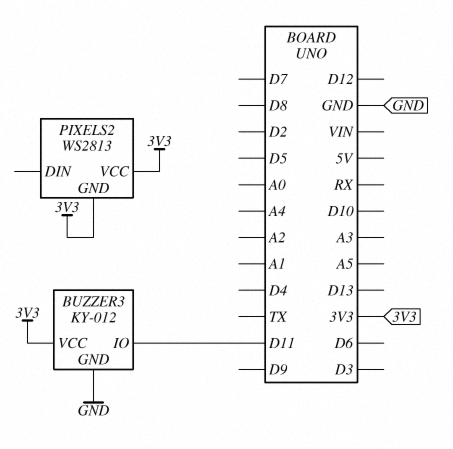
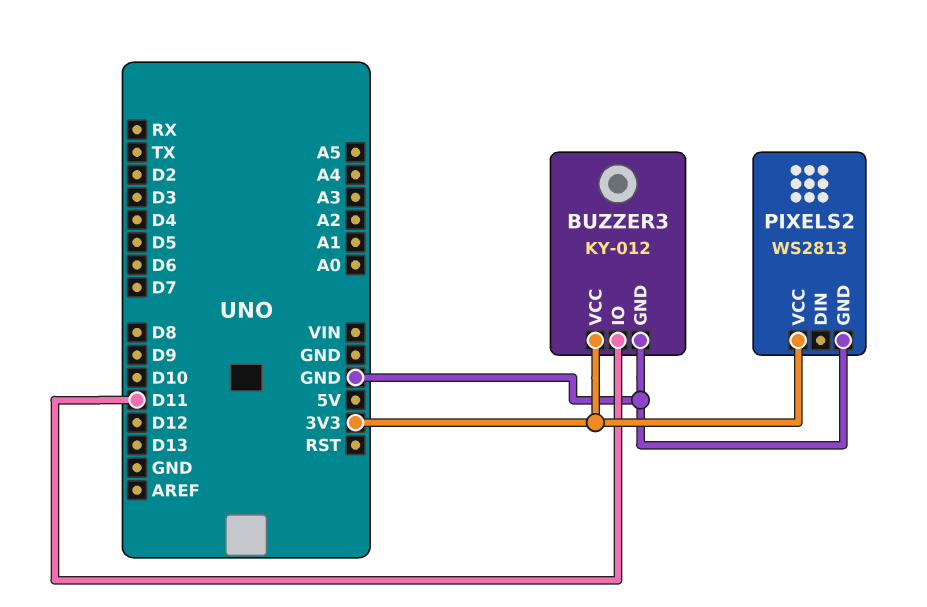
PIXELS2 pin GND: 3V3 -> GND

